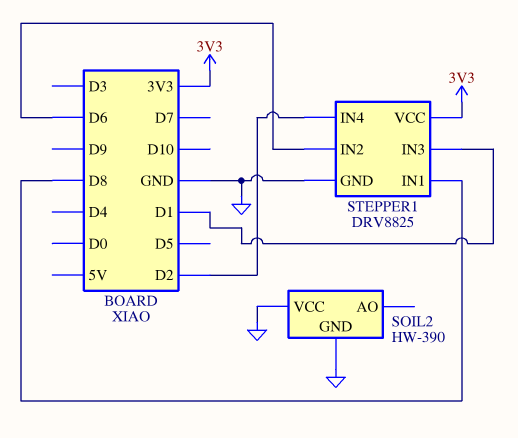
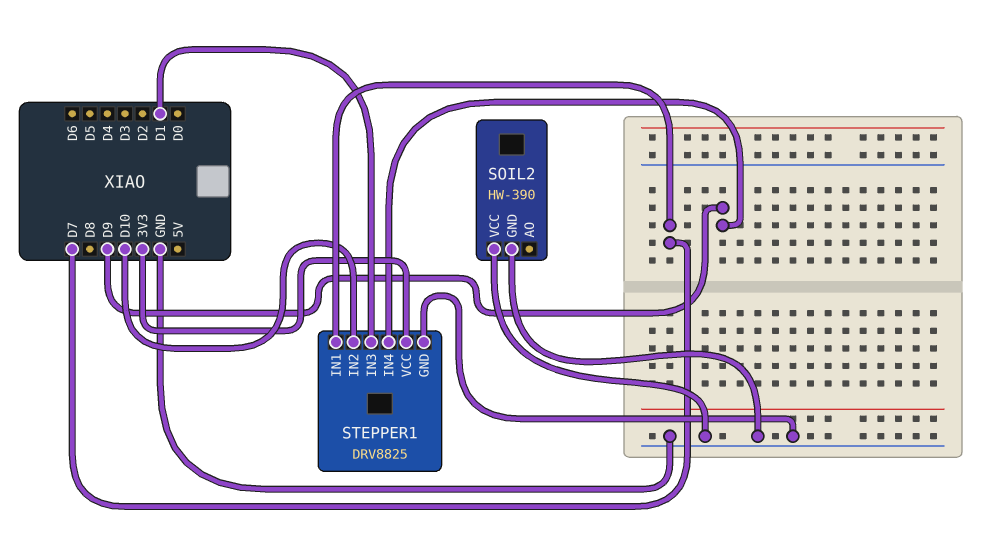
STEPPER1 pin IN1: D8 -> D7
STEPPER1 pin IN2: D6 -> D10
STEPPER1 pin IN4: D2 -> D9

